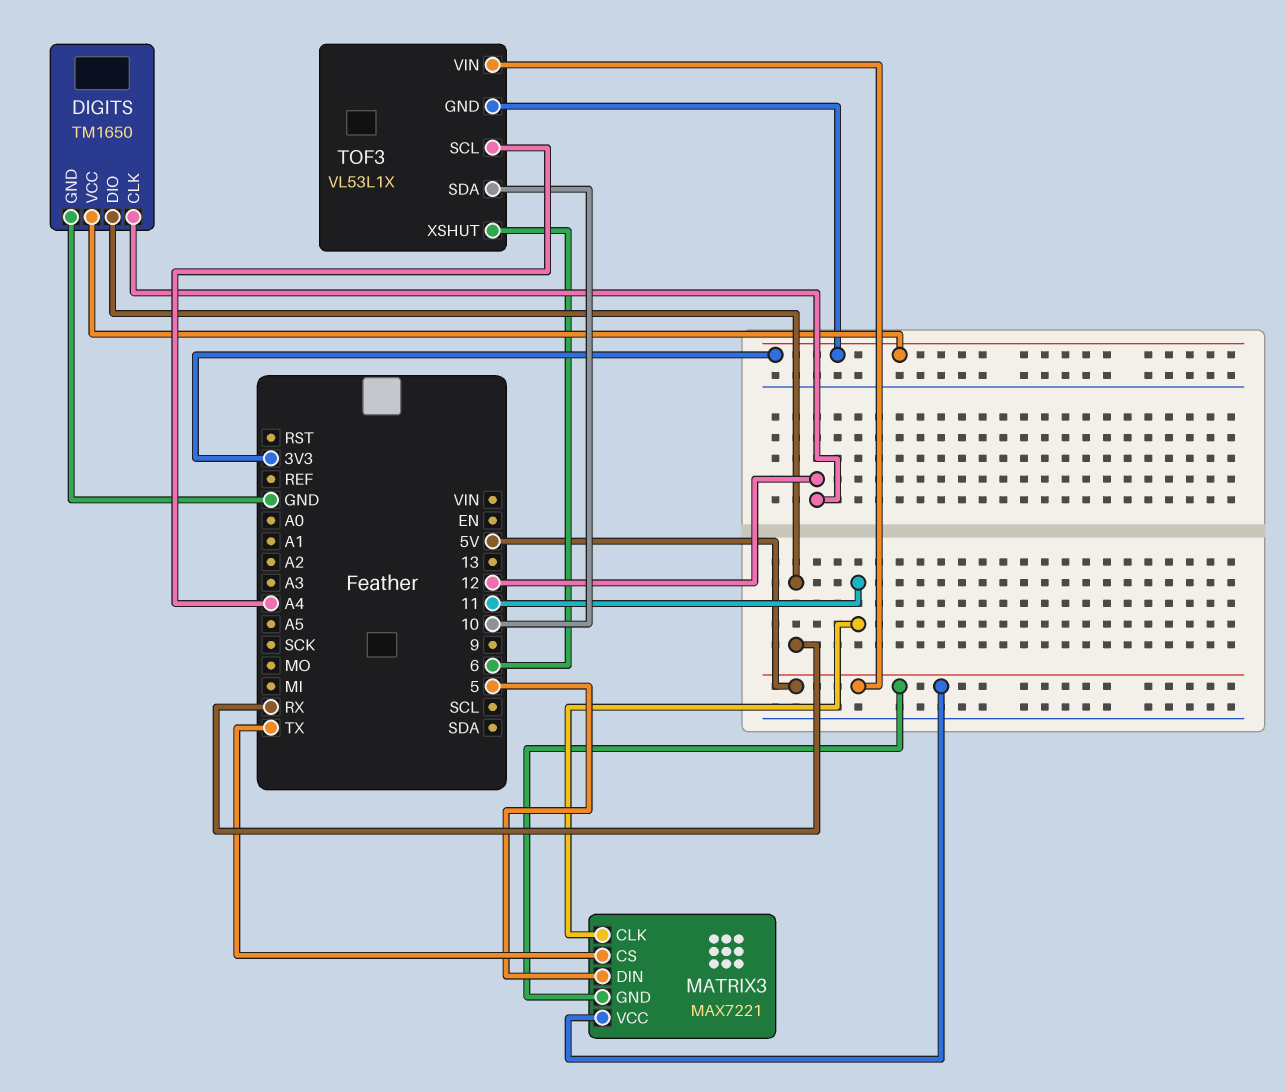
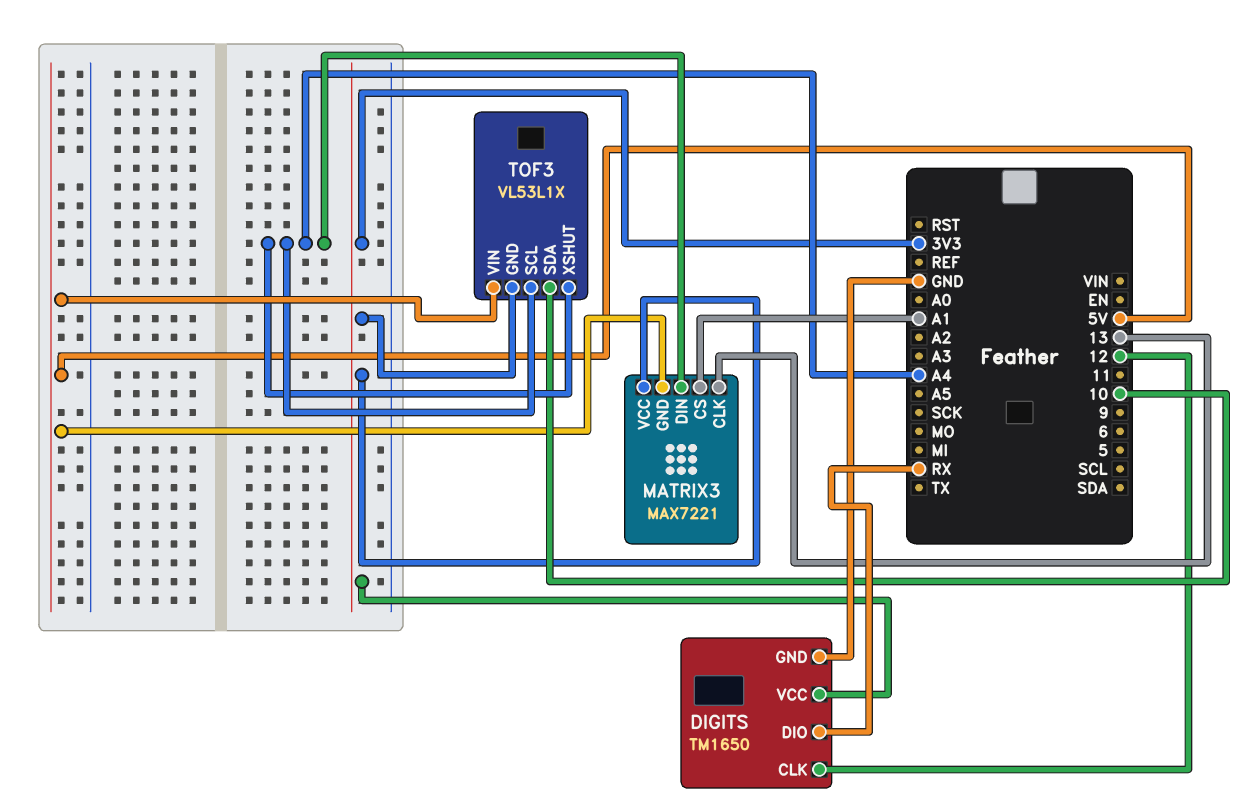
MATRIX3 pin CLK: 11 -> 13
MATRIX3 pin CS: TX -> A1
MATRIX3 pin DIN: 5 -> A4
MATRIX3 pin VCC: 5V -> 3V3
TOF3 pin XSHUT: 6 -> A4

